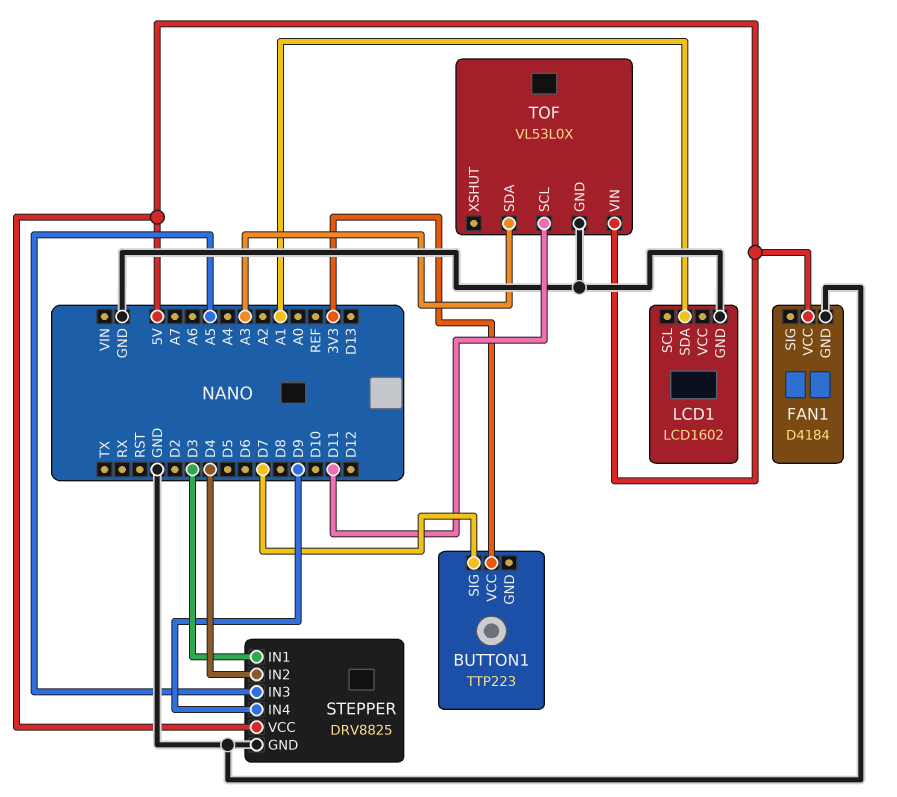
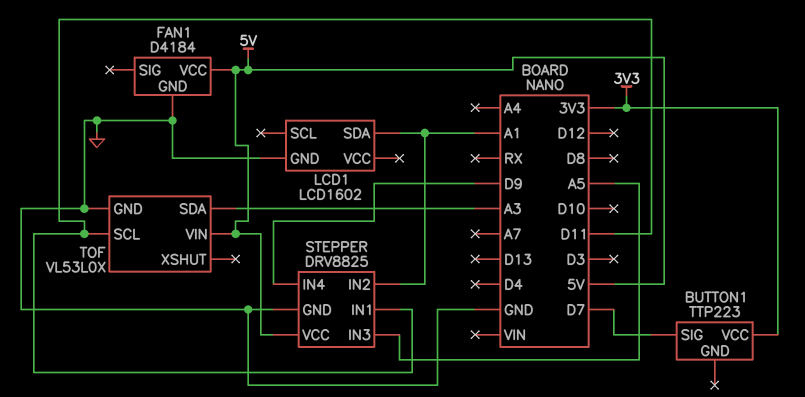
STEPPER pin IN1: D3 -> D11
STEPPER pin IN2: D4 -> A1

